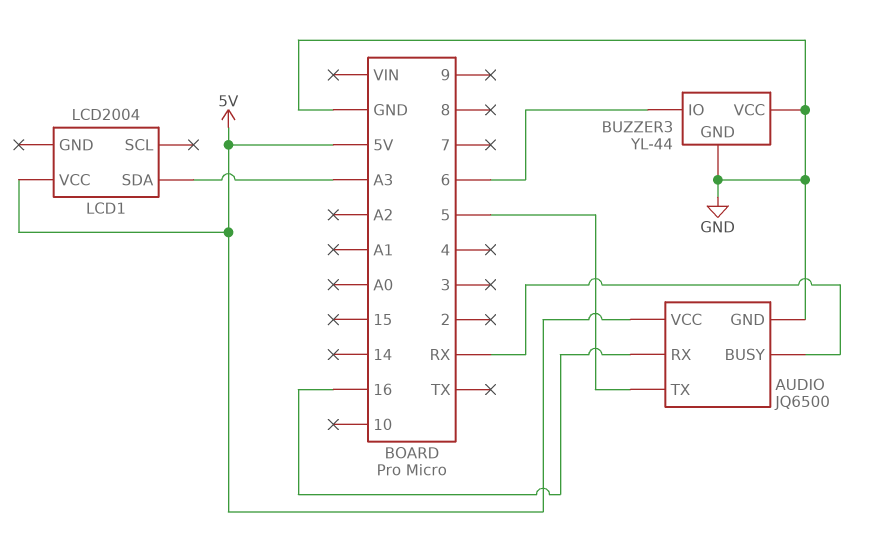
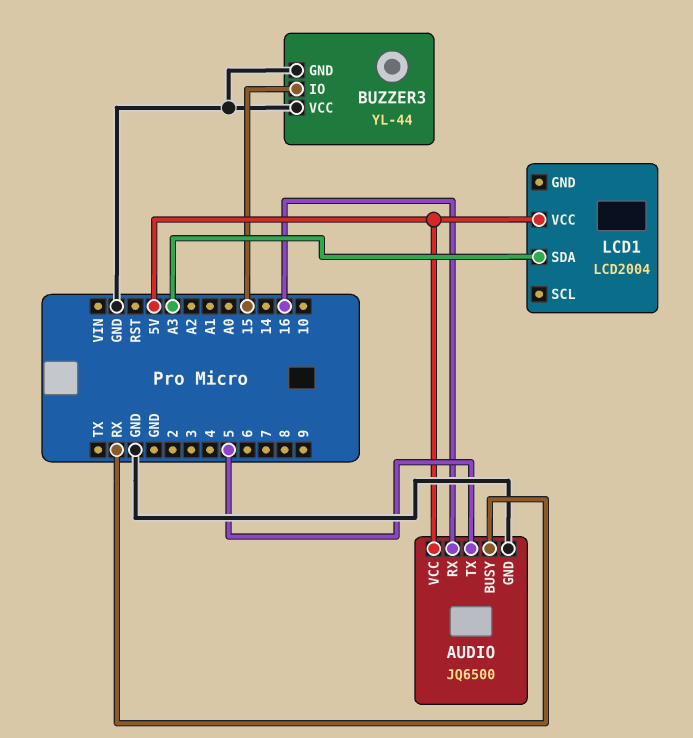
BUZZER3 pin IO: 6 -> 15

